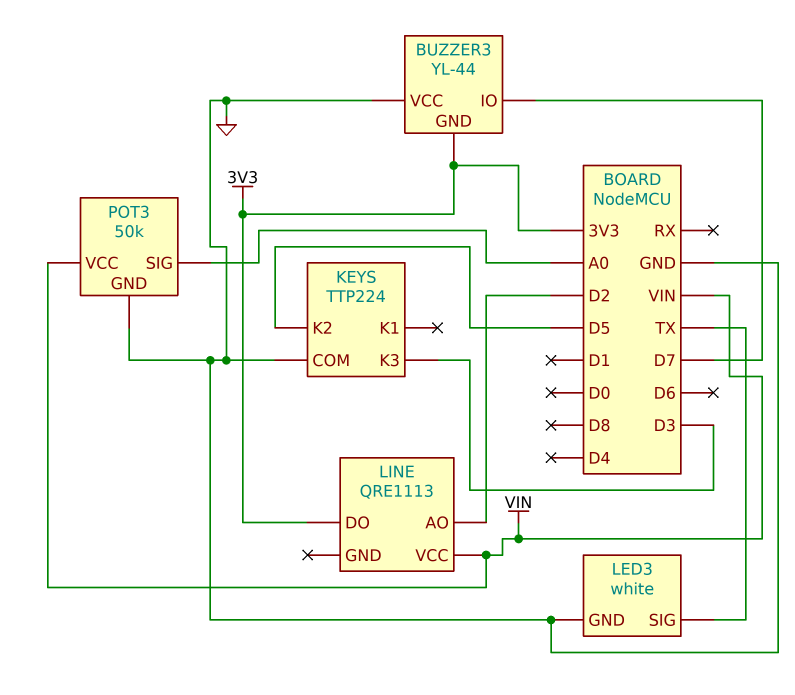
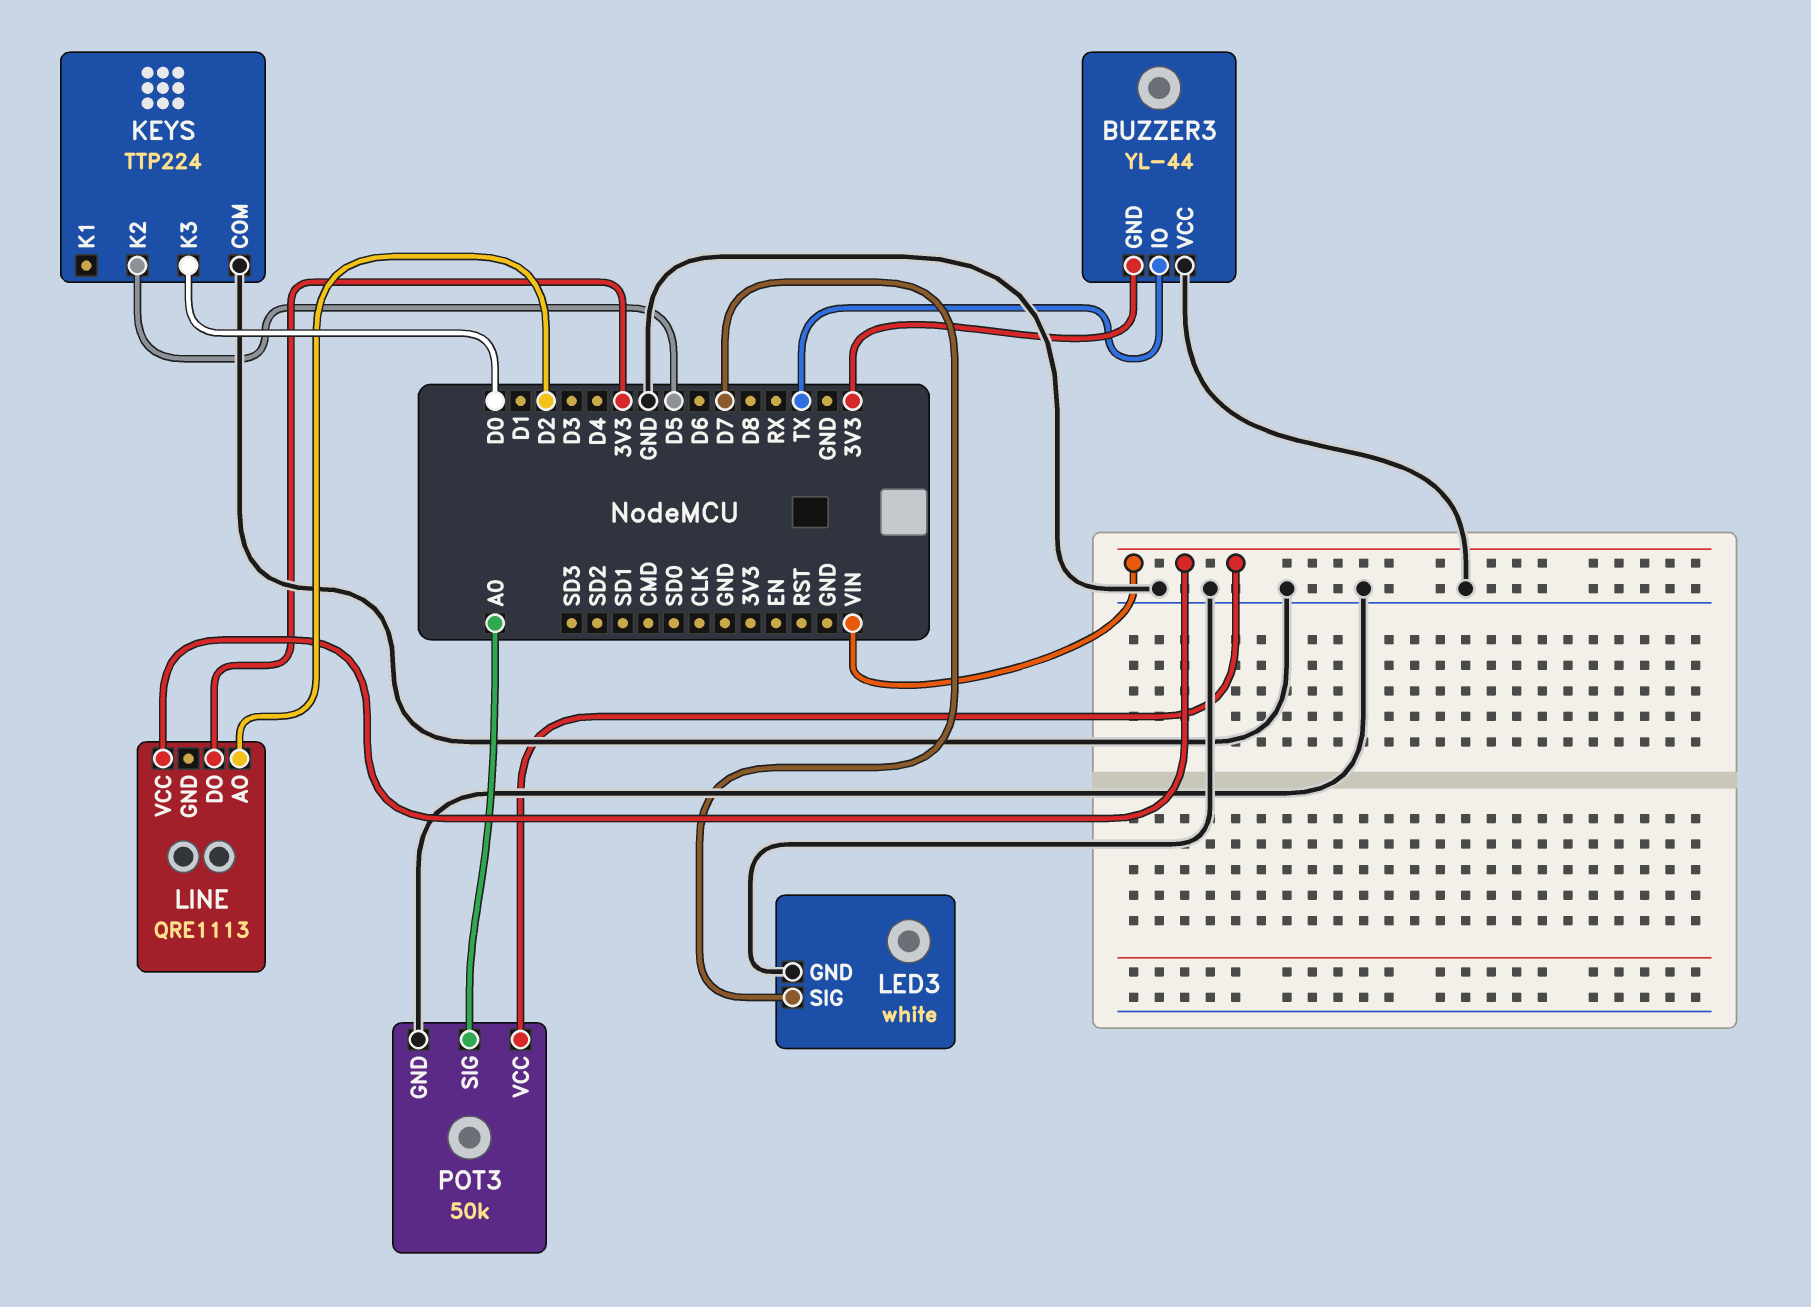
BUZZER3 pin IO: D7 -> TX
KEYS pin K3: D3 -> D0
LED3 pin SIG: TX -> D7

